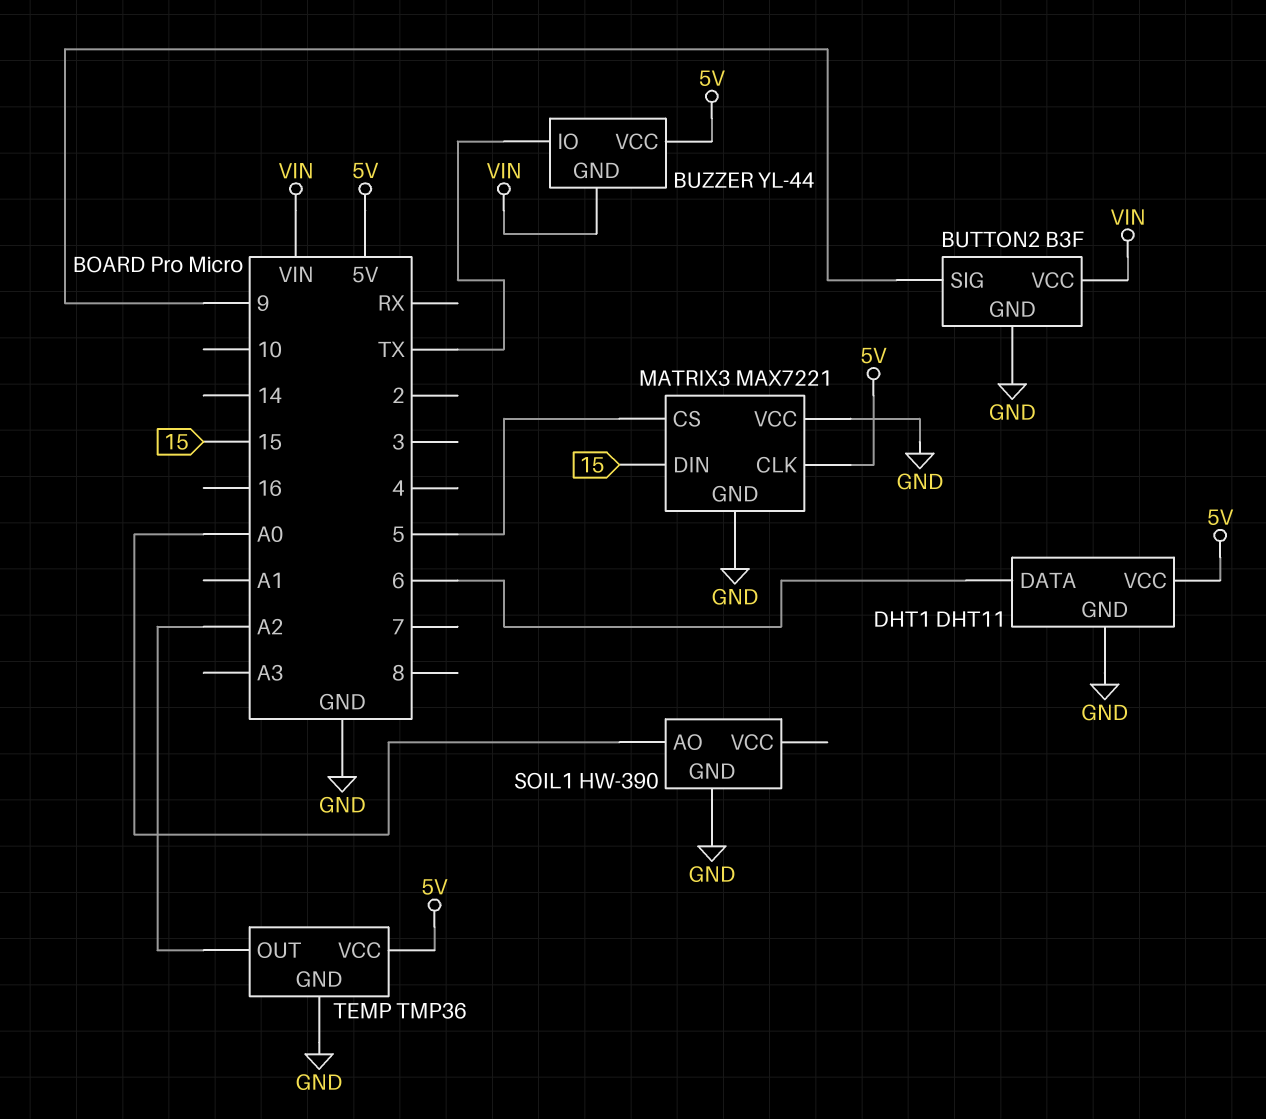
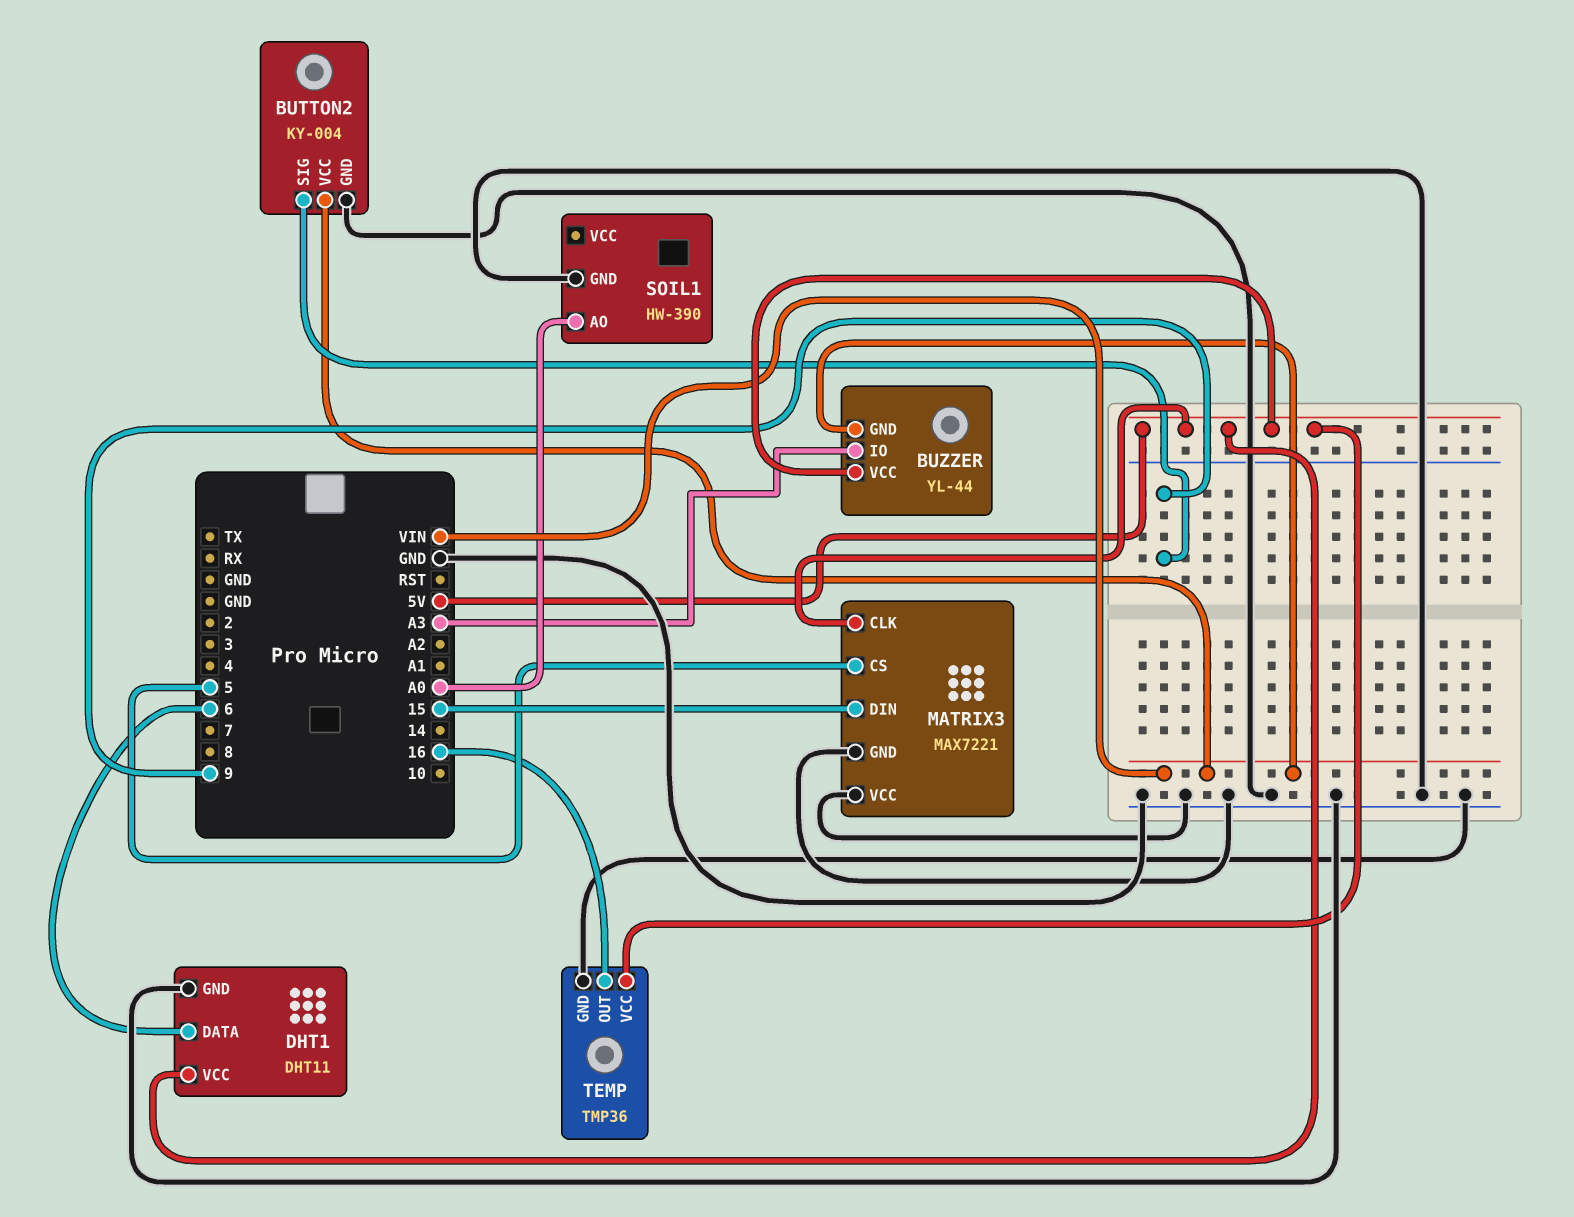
BUTTON2: B3F -> KY-004
BUZZER pin IO: TX -> A3
TEMP pin OUT: A2 -> 16

